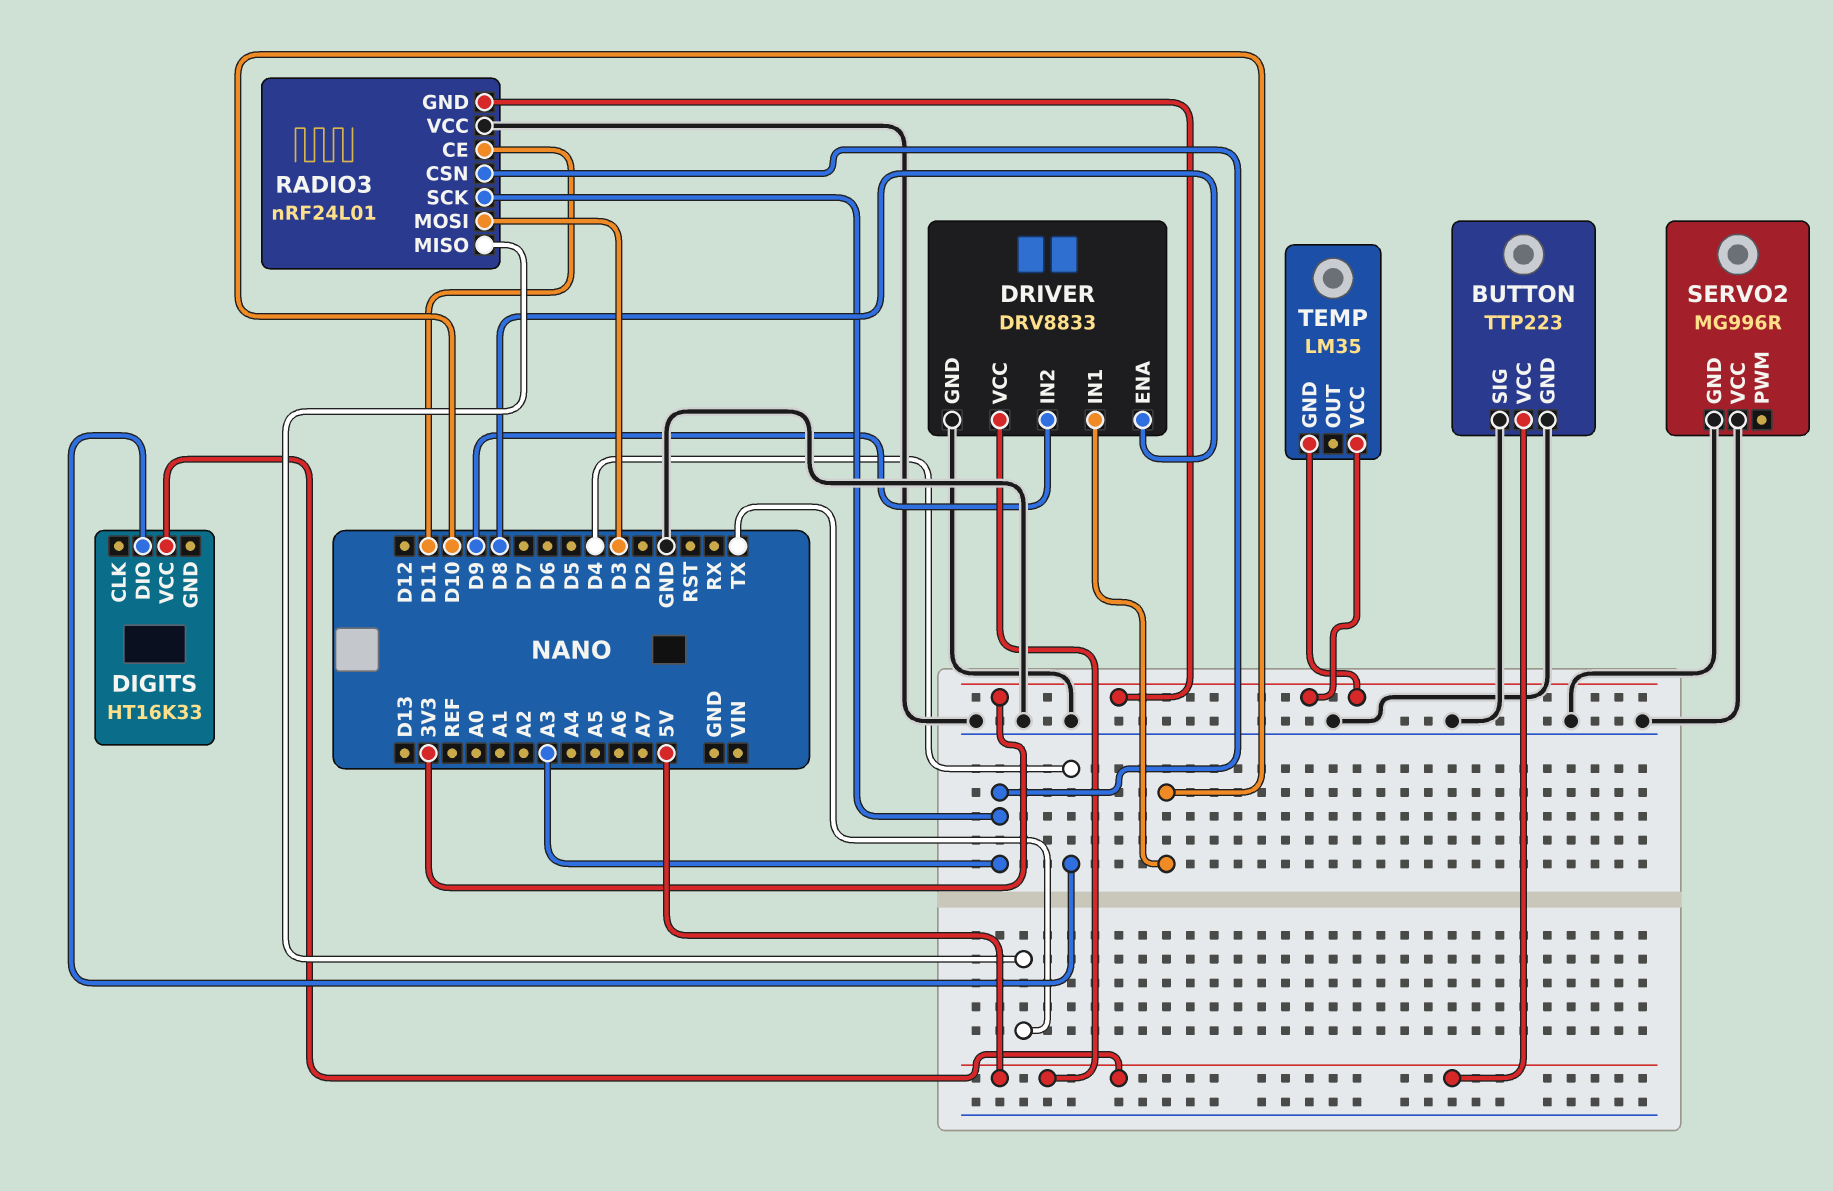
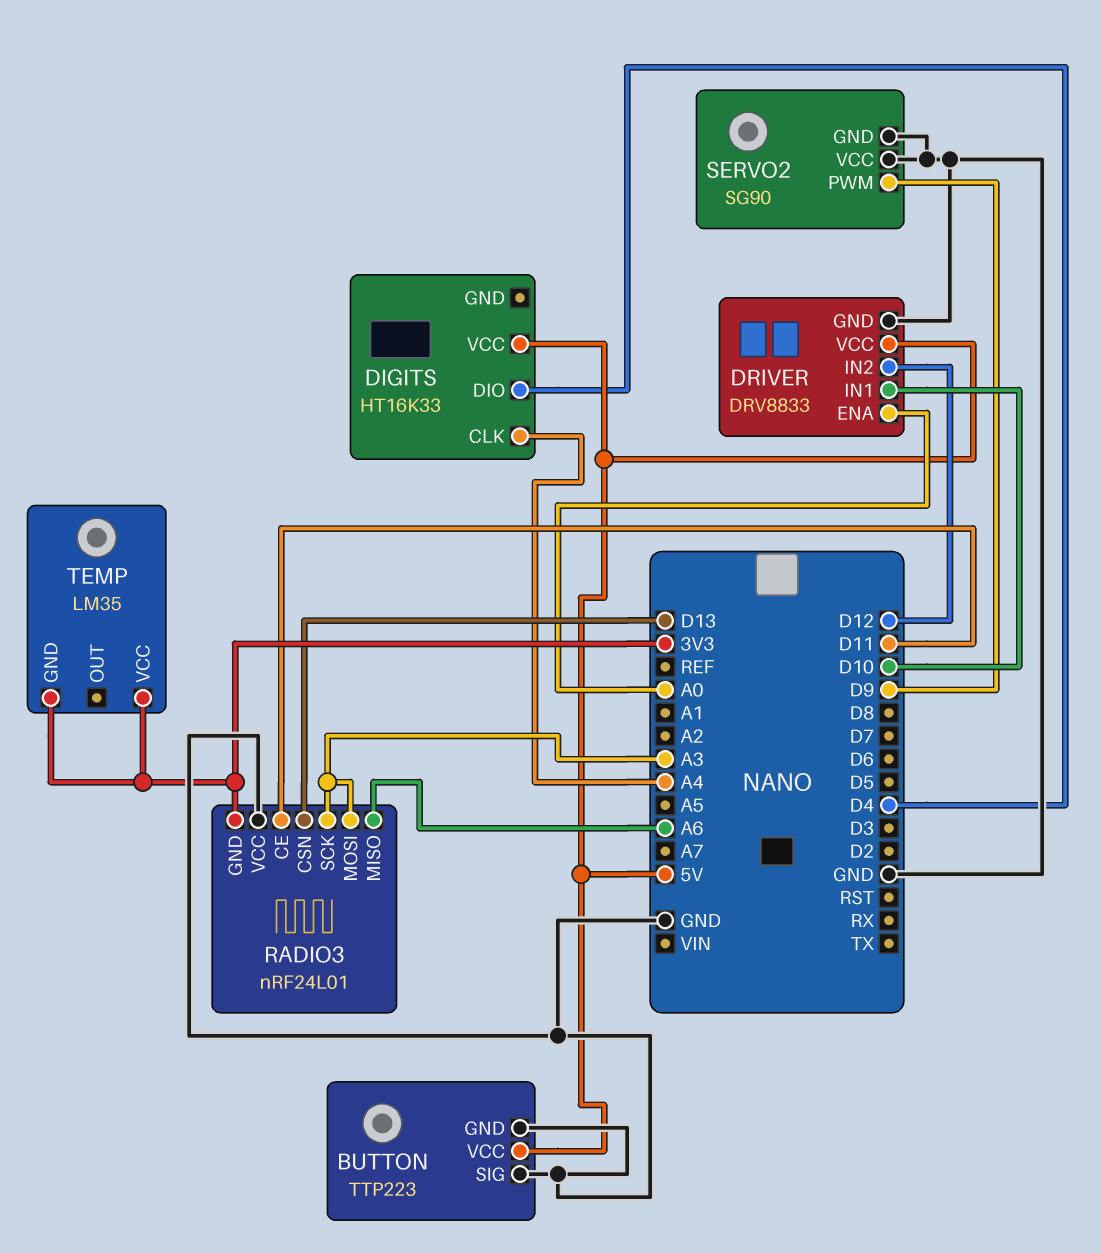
DIGITS pin CLK: none -> A4
DRIVER pin ENA: D8 -> A0
DRIVER pin IN2: D9 -> D12
RADIO3 pin CSN: A3 -> D13
RADIO3 pin MISO: TX -> A6
RADIO3 pin MOSI: D3 -> A3
SERVO2: MG996R -> SG90
SERVO2 pin PWM: none -> D9

